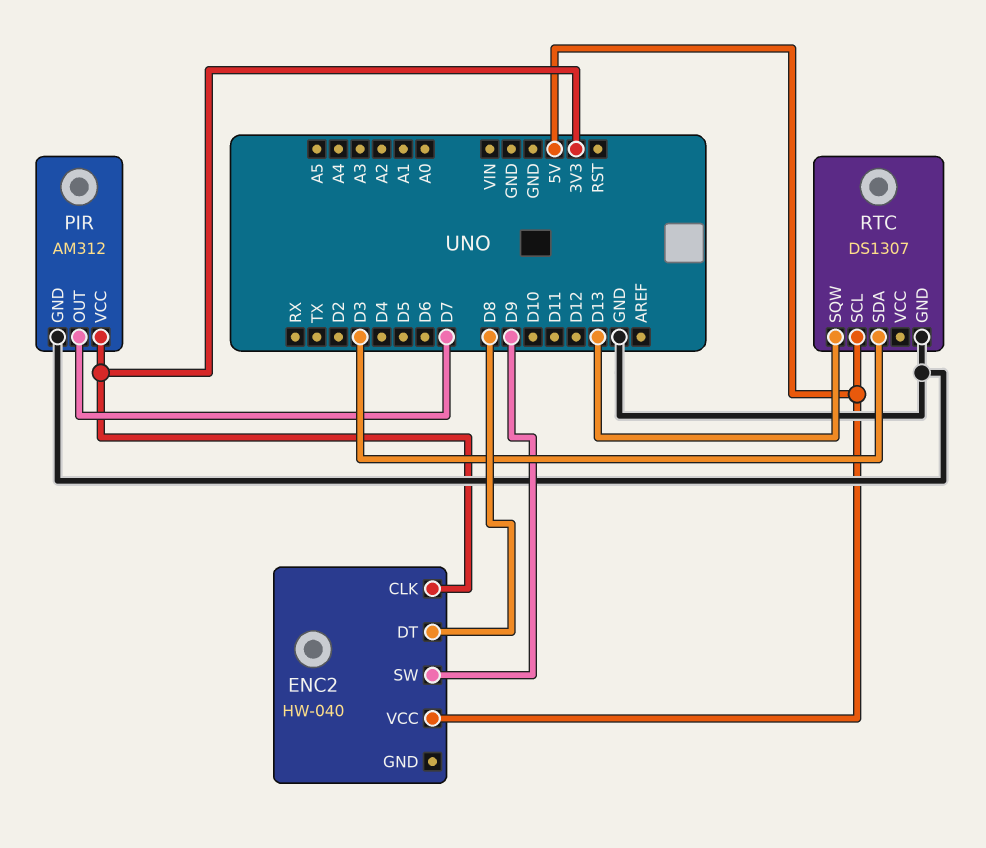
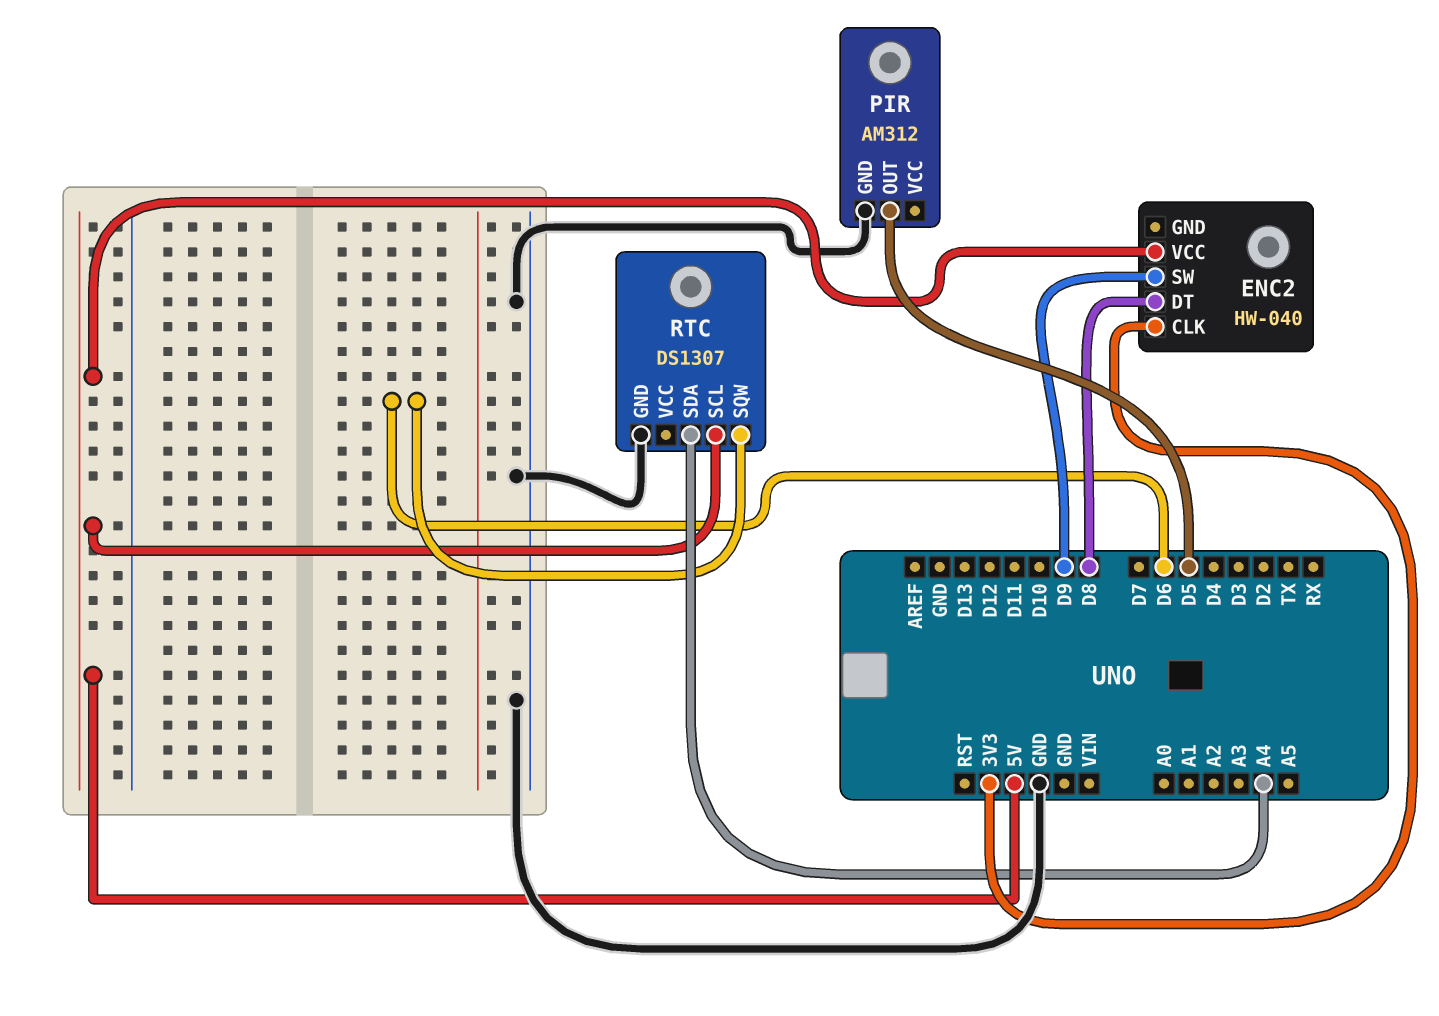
PIR pin OUT: D7 -> D5
PIR pin VCC: 3V3 -> none
RTC pin SDA: D3 -> A4
RTC pin SQW: D13 -> D6

